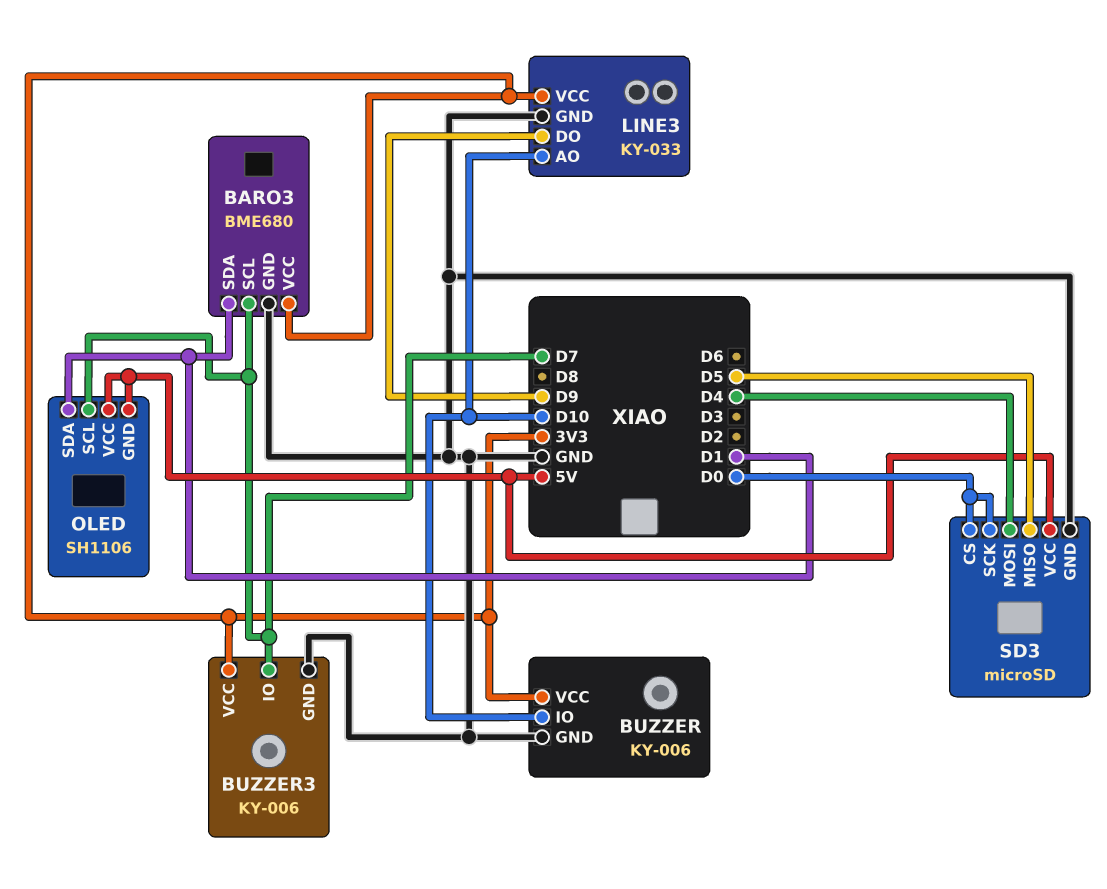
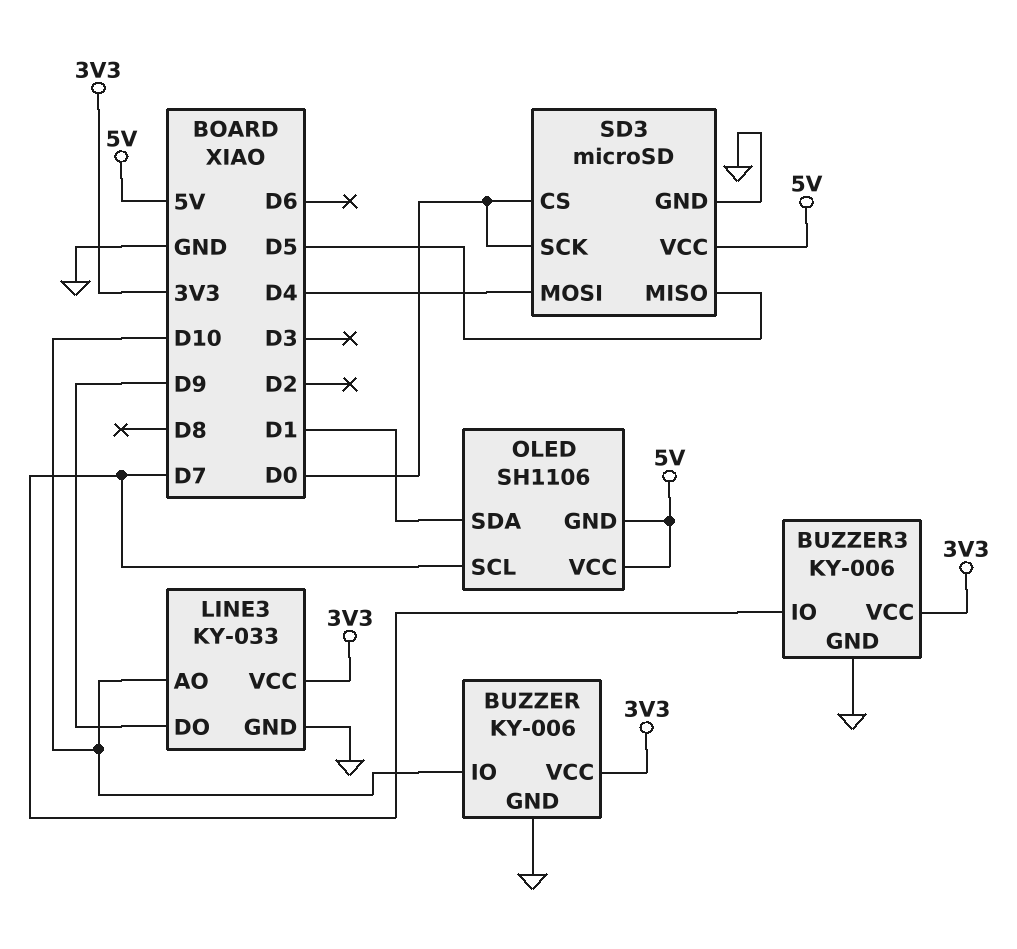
BARO3: BME680 -> none
BARO3 pin GND: GND -> none
BARO3 pin SCL: D7 -> none
BARO3 pin SDA: D1 -> none
BARO3 pin VCC: 3V3 -> none

